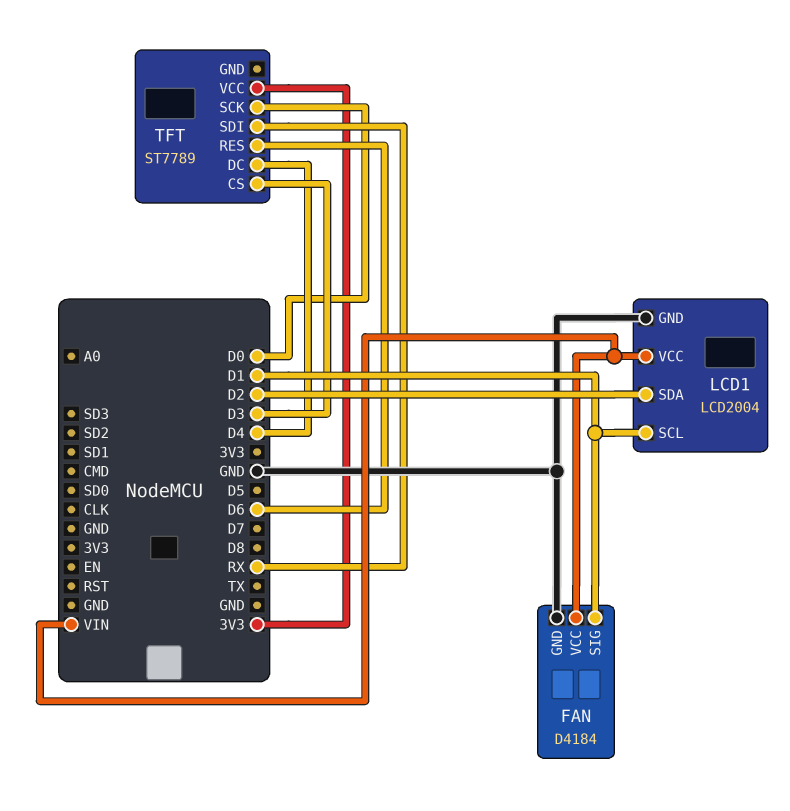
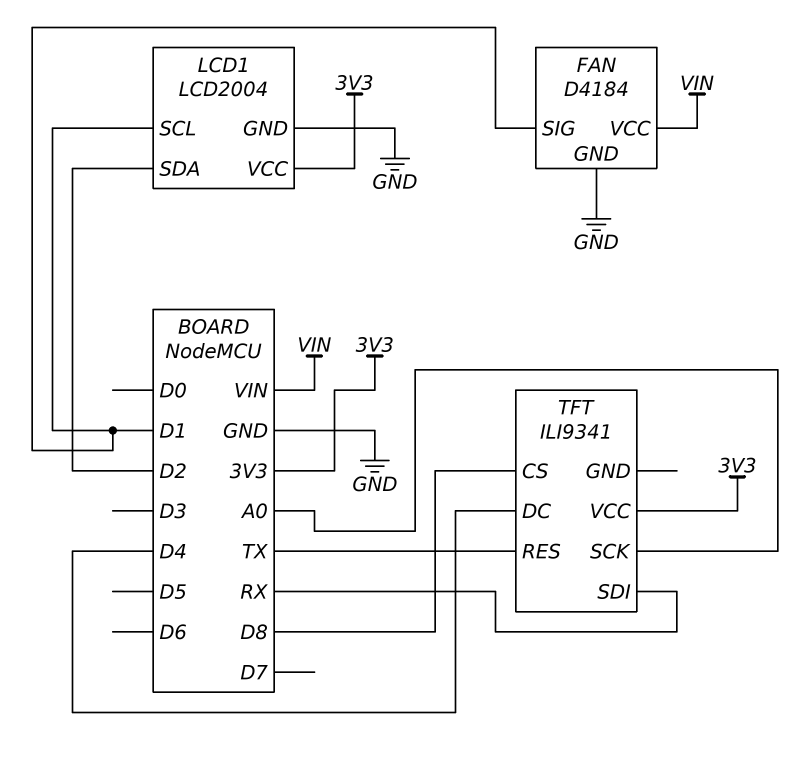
LCD1 pin VCC: VIN -> 3V3
TFT: ST7789 -> ILI9341
TFT pin CS: D3 -> D8
TFT pin RES: D6 -> TX
TFT pin SCK: D0 -> A0

